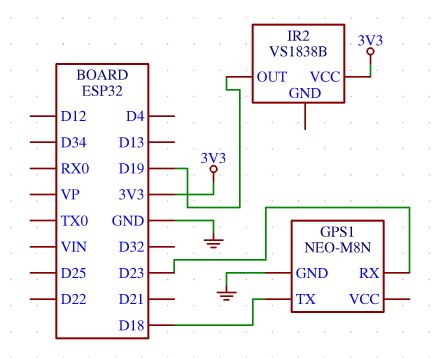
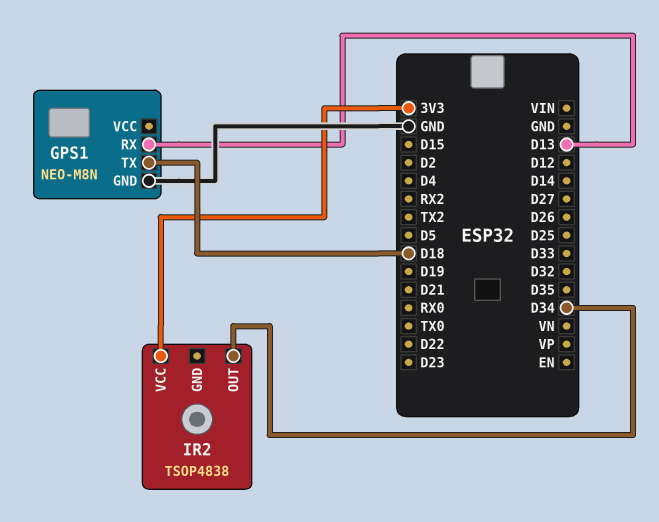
GPS1 pin RX: D23 -> D13
IR2: VS1838B -> TSOP4838
IR2 pin OUT: D19 -> D34

